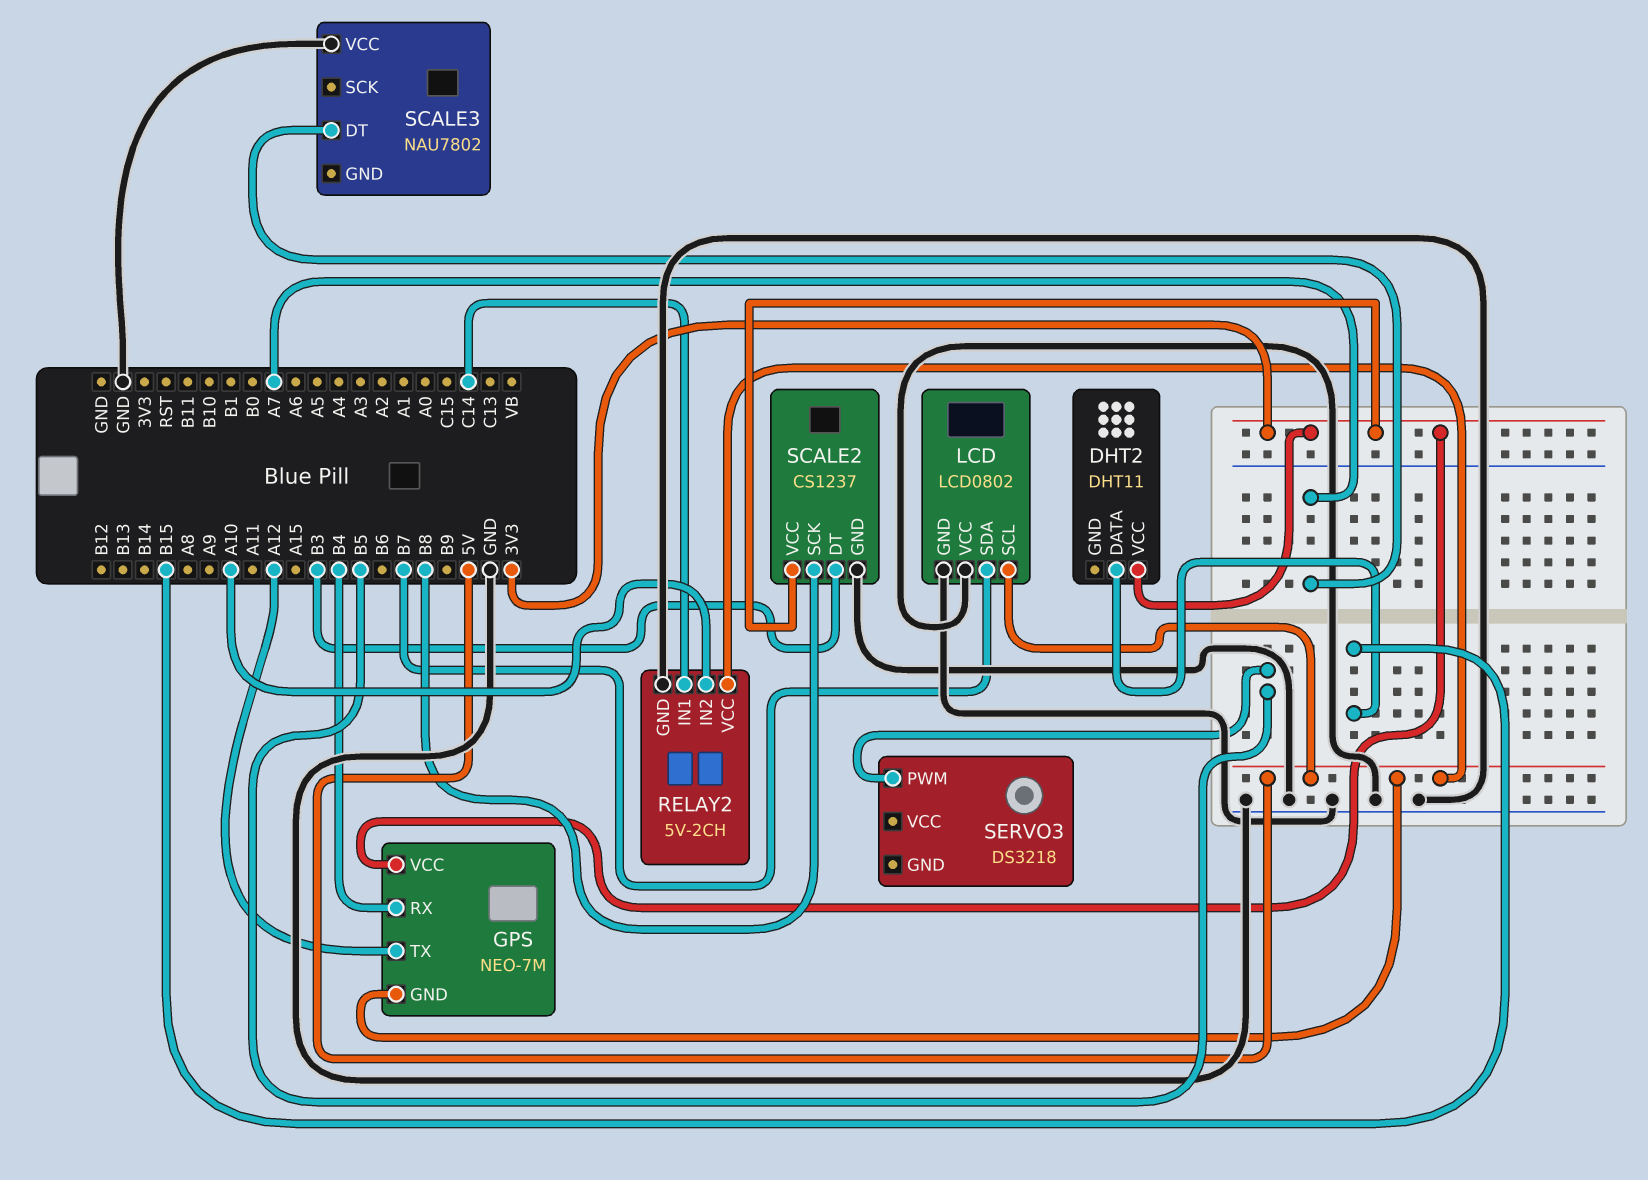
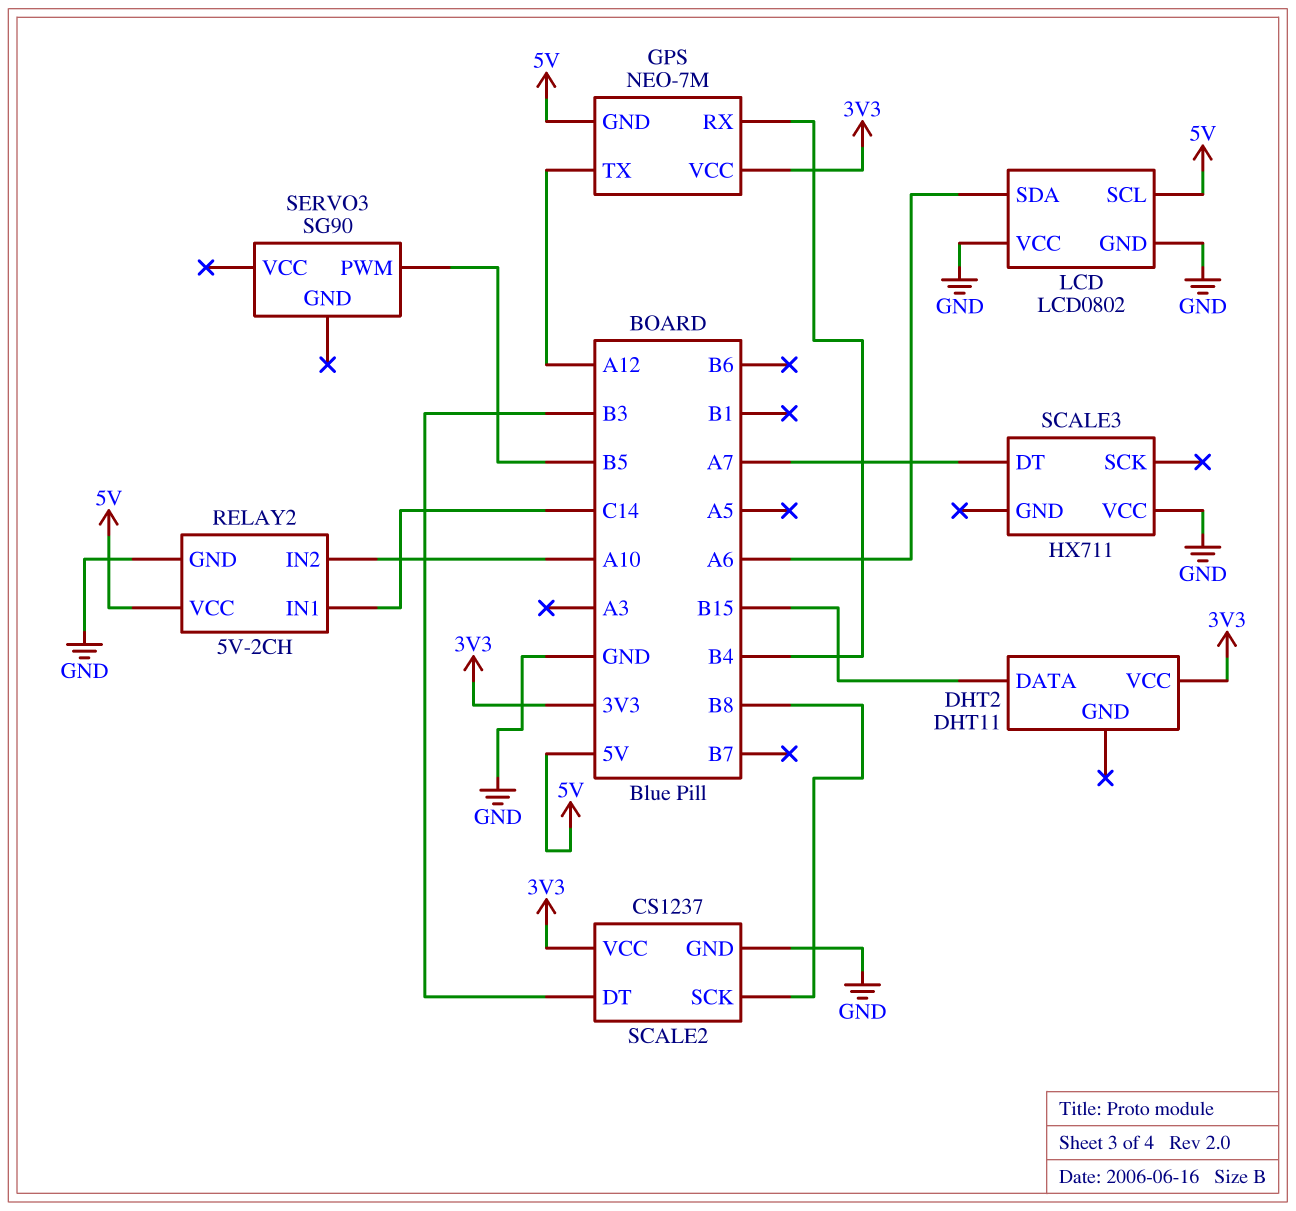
LCD pin SDA: B7 -> A6
SCALE3: NAU7802 -> HX711
SERVO3: DS3218 -> SG90

